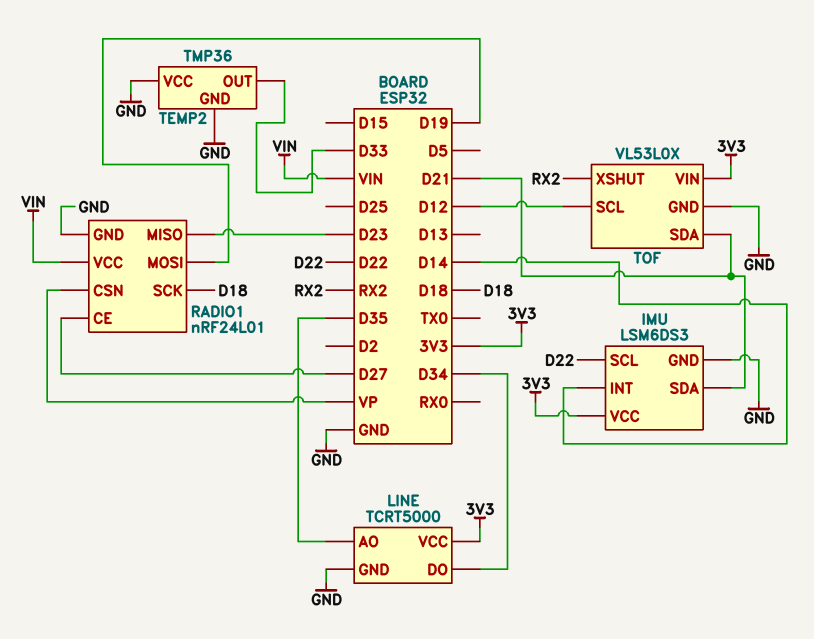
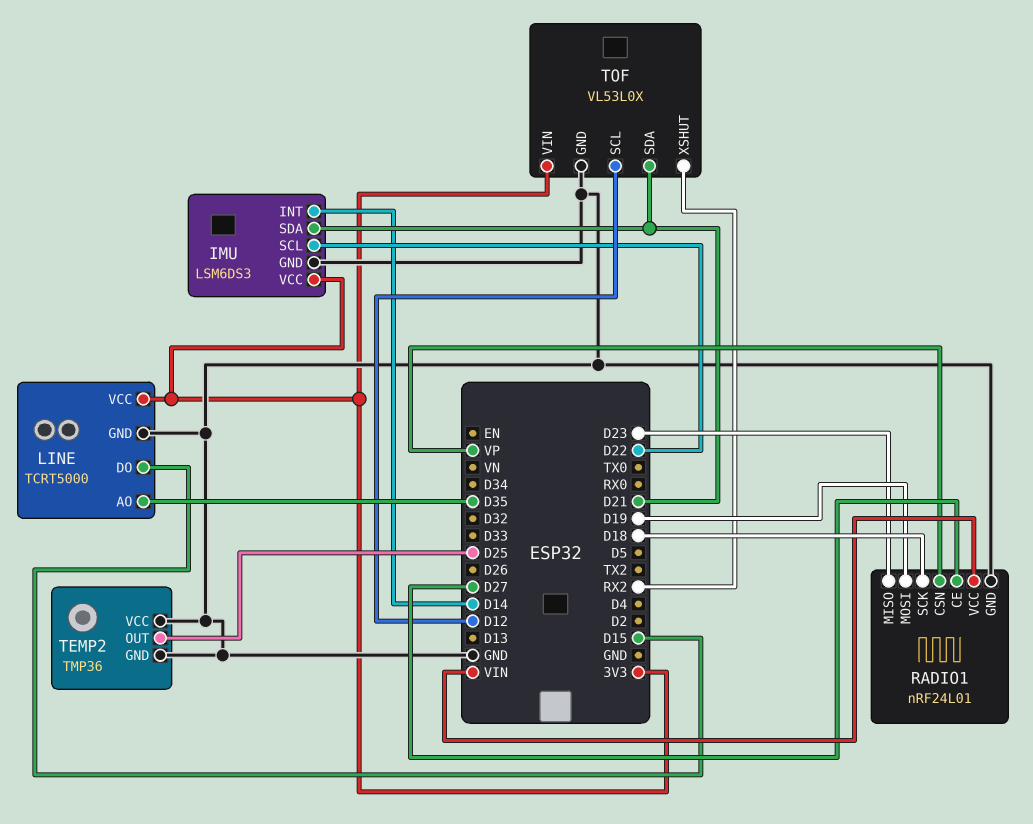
LINE pin DO: D34 -> D15
TEMP2 pin OUT: D33 -> D25

